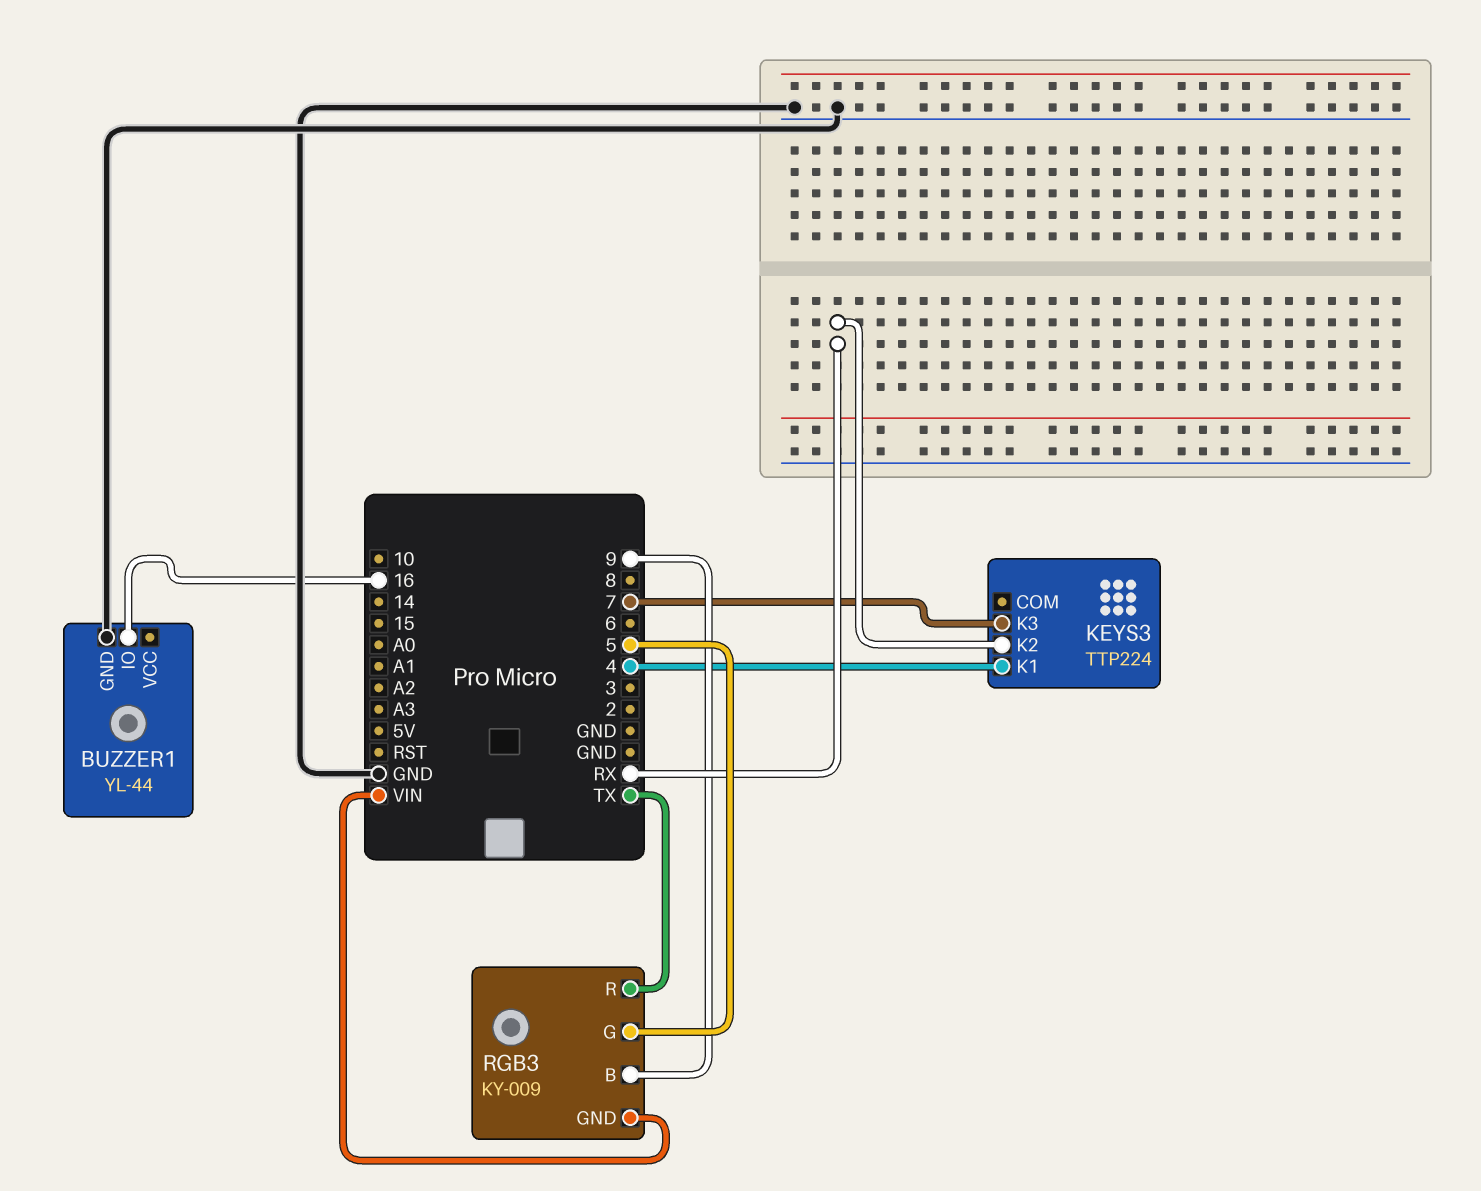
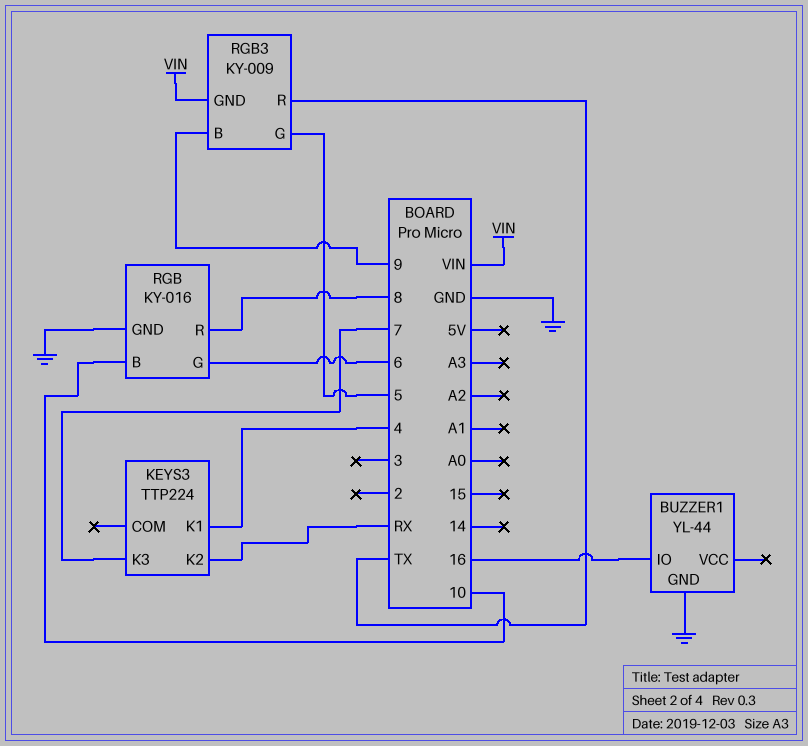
RGB: none -> KY-016
RGB pin B: none -> 10
RGB pin G: none -> 6
RGB pin GND: none -> GND
RGB pin R: none -> 8

